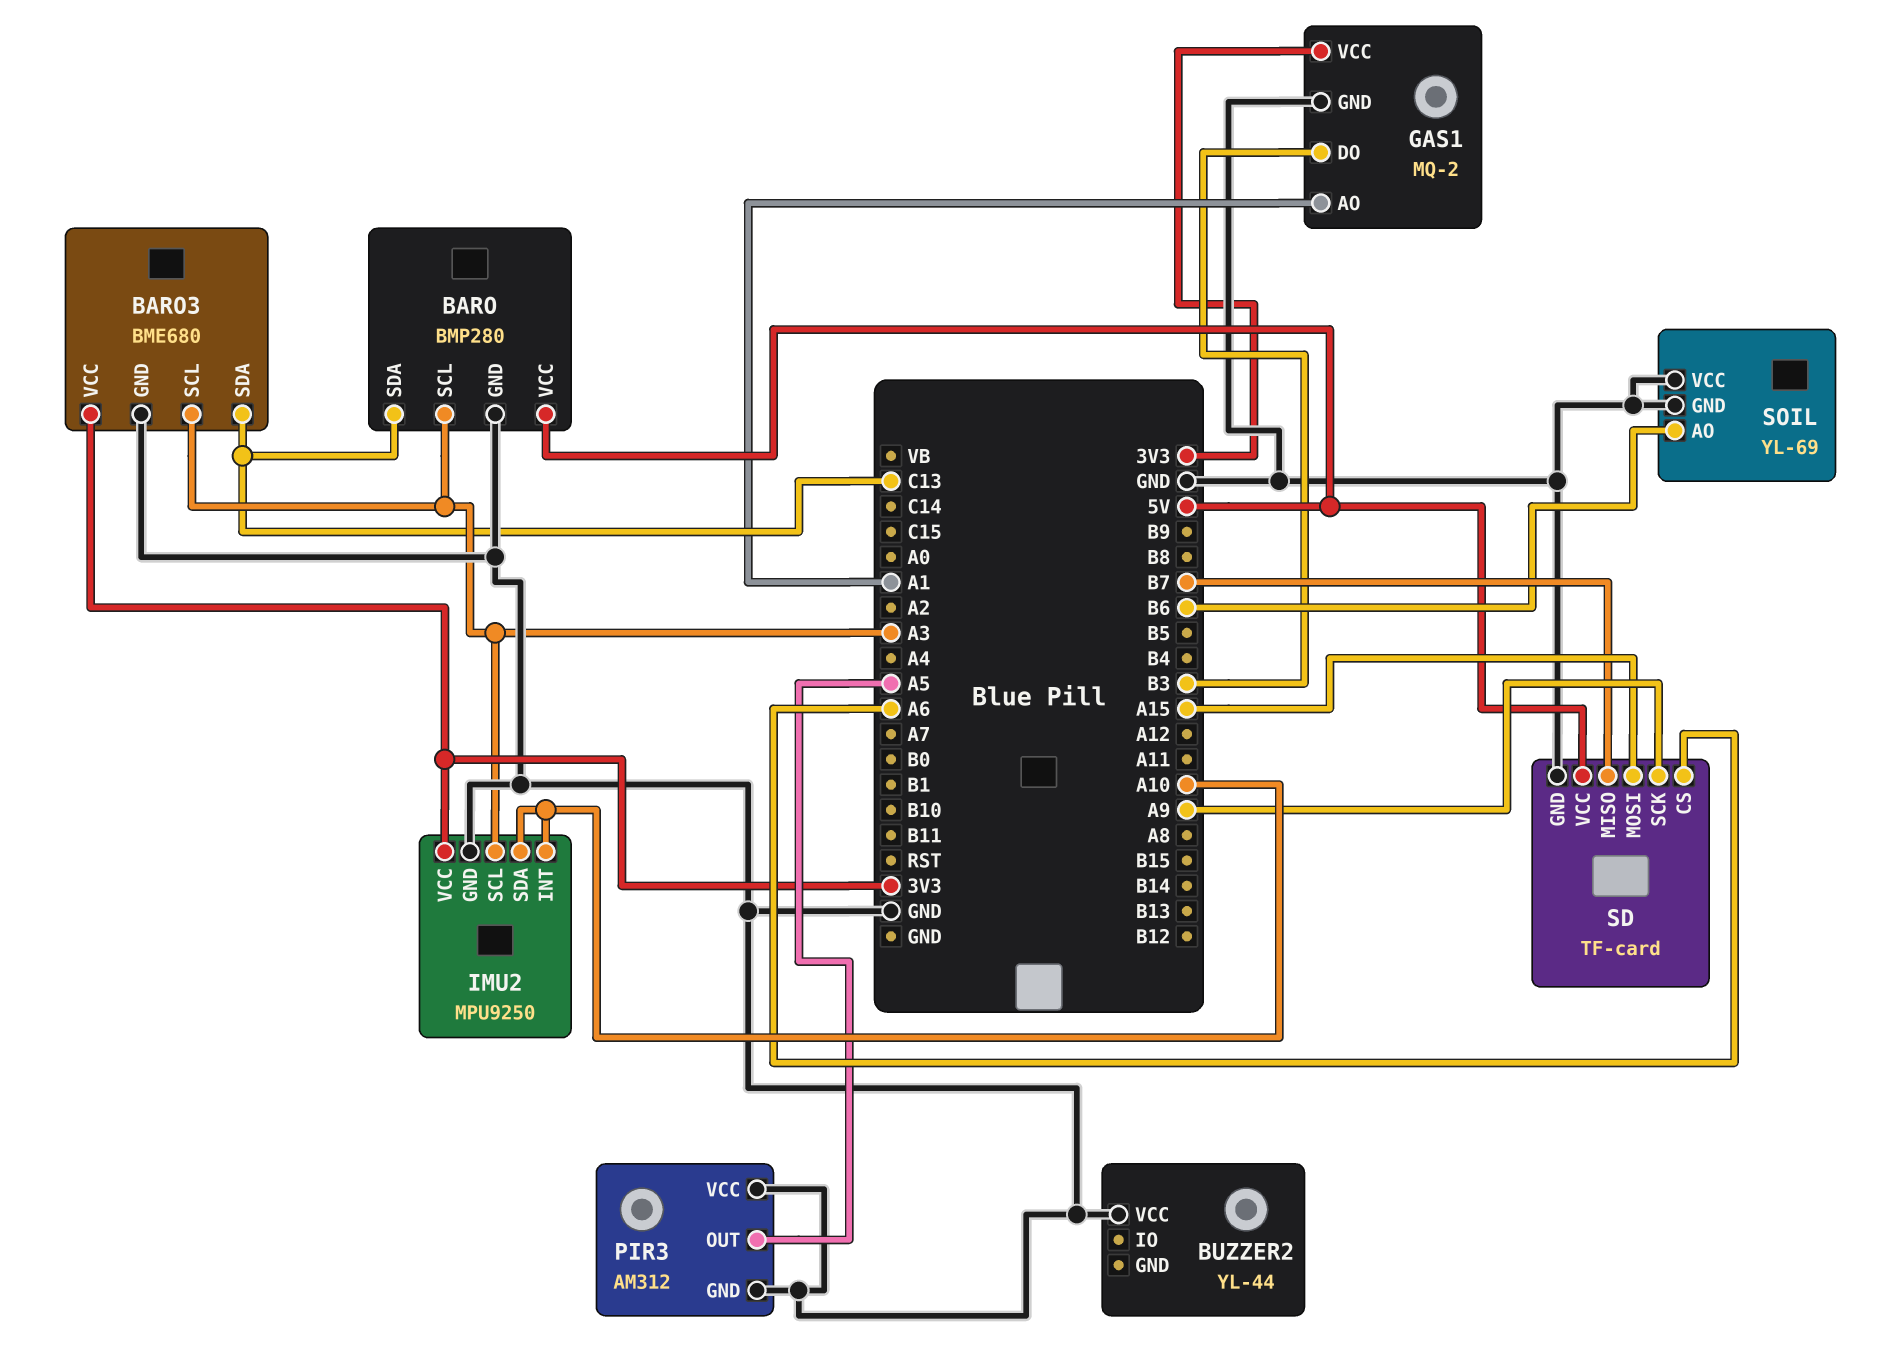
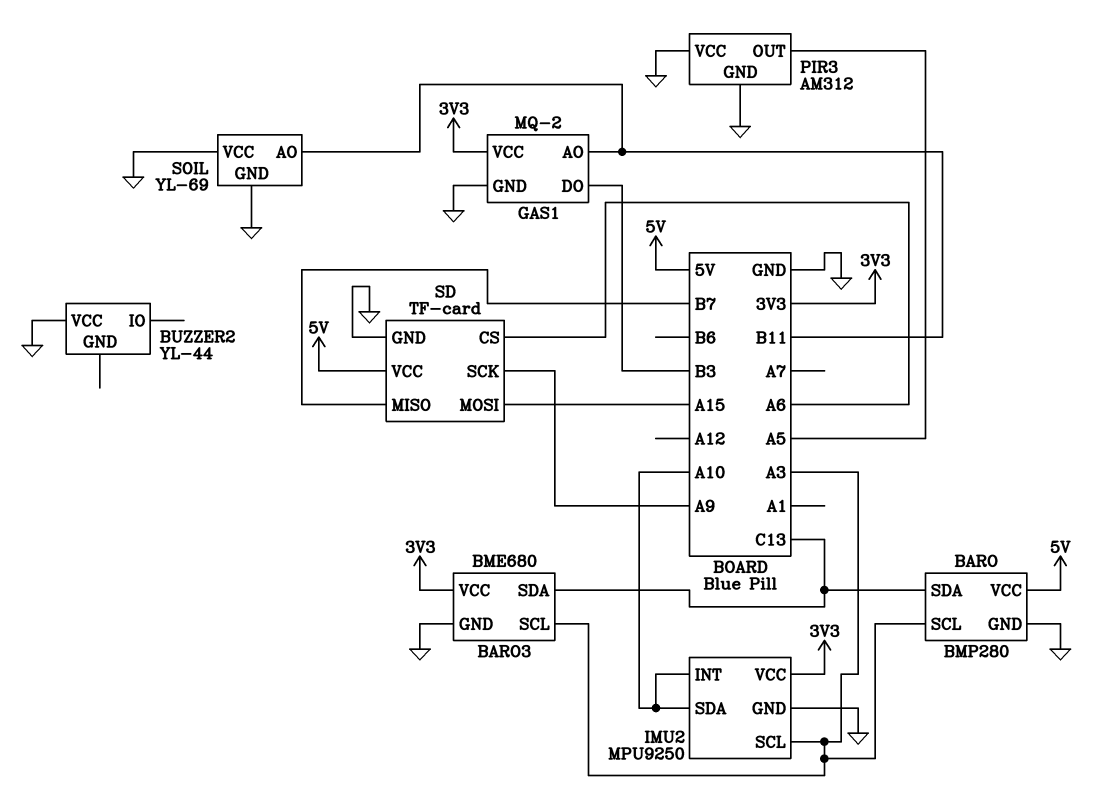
GAS1 pin AO: A1 -> B11
SOIL pin AO: B6 -> B11

